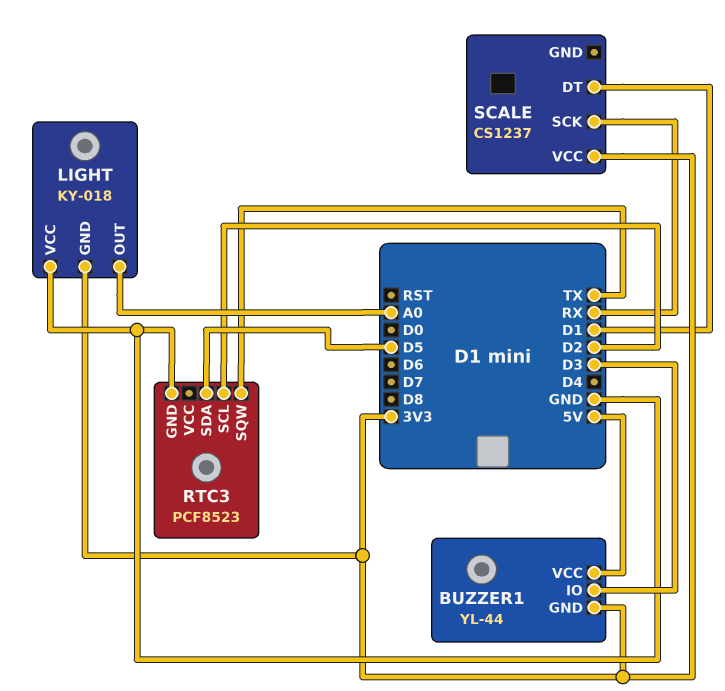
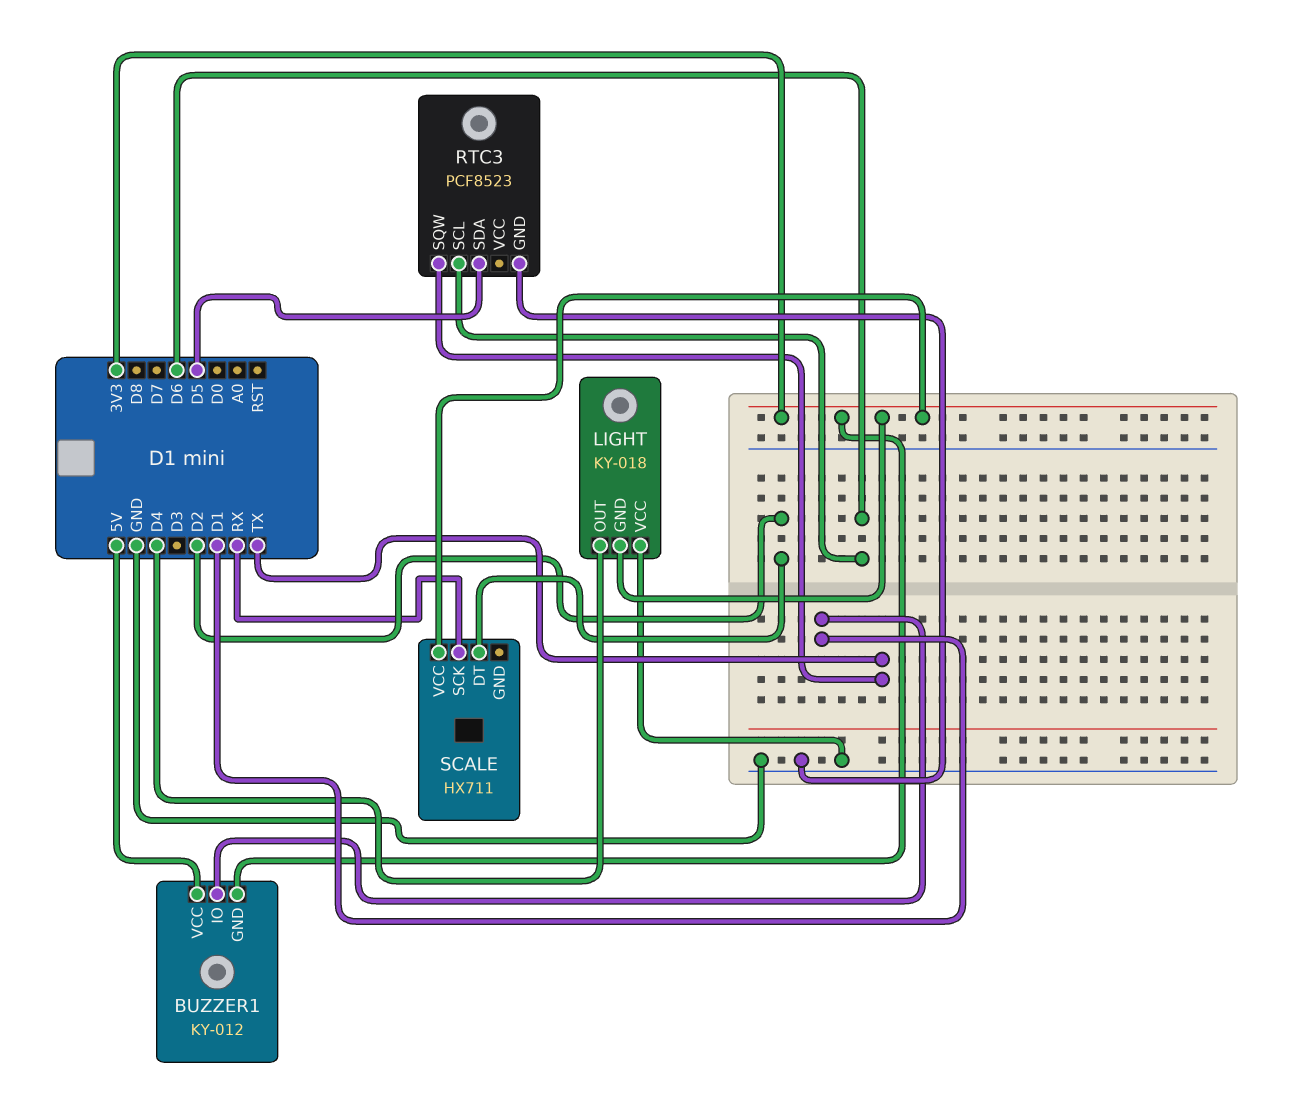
BUZZER1: YL-44 -> KY-012
BUZZER1 pin IO: D3 -> D1
LIGHT pin OUT: A0 -> D4
RTC3 pin SCL: D2 -> D6
SCALE: CS1237 -> HX711
SCALE pin DT: D1 -> D2

